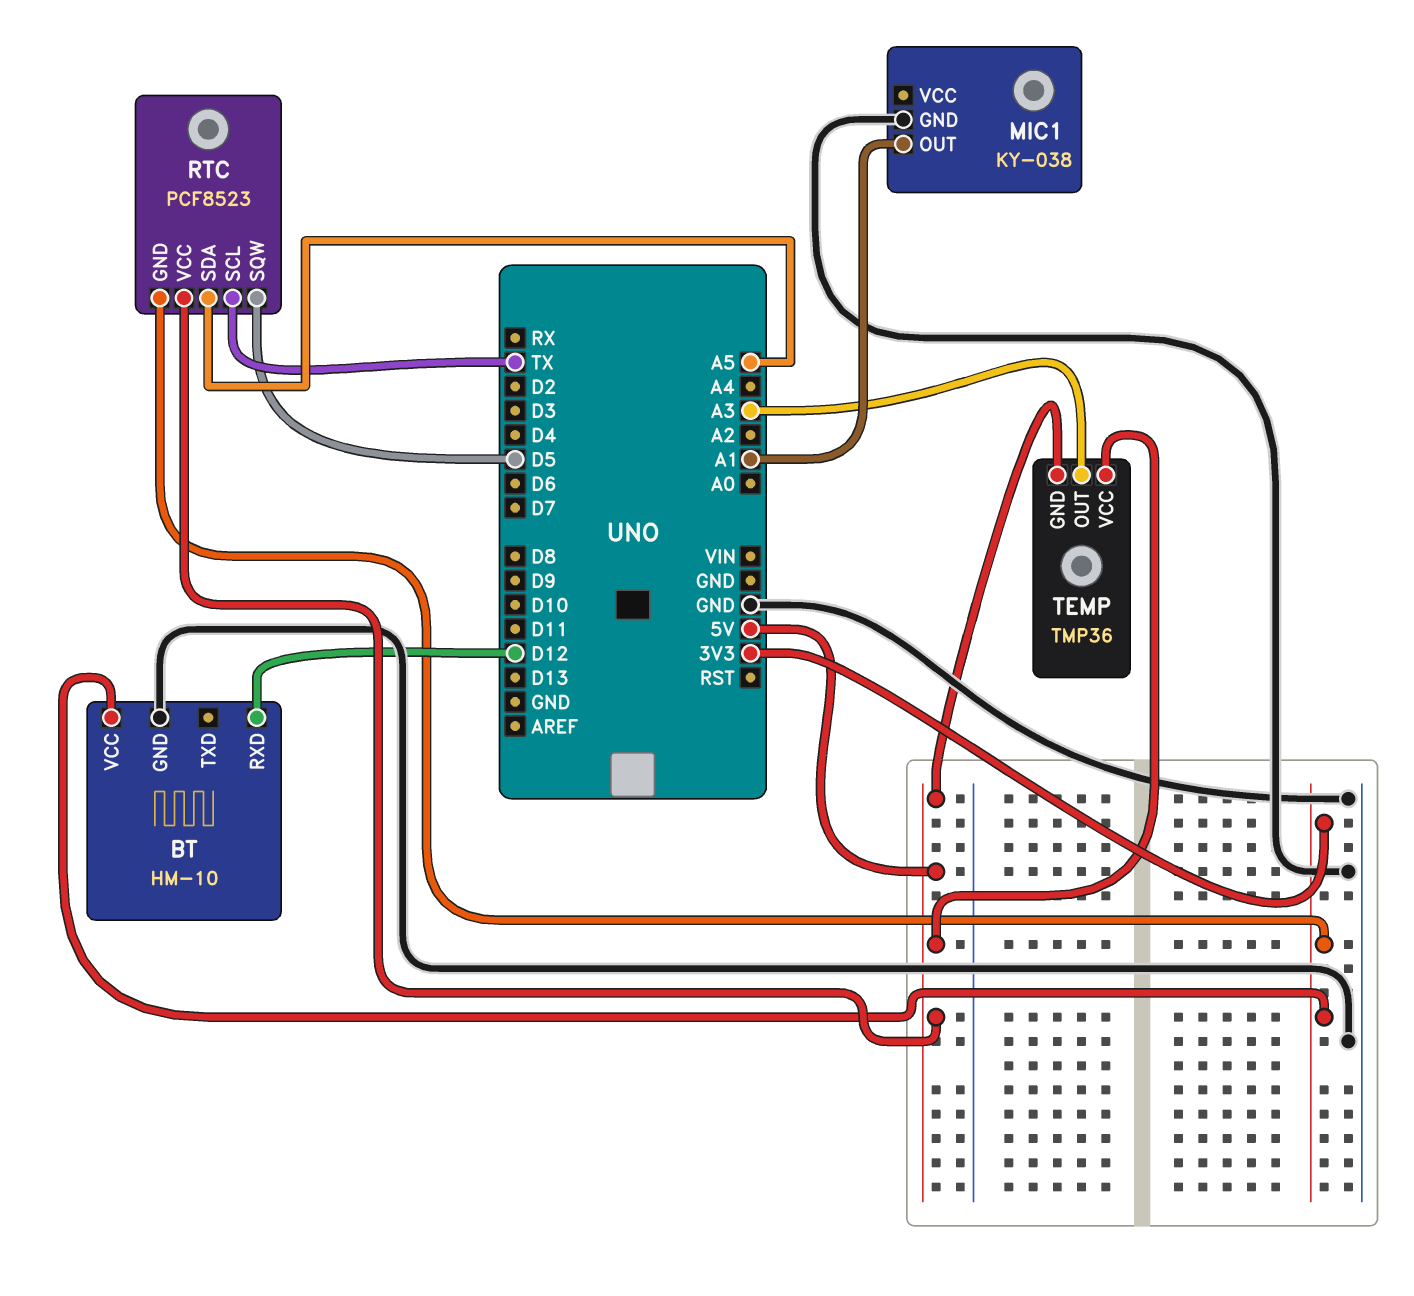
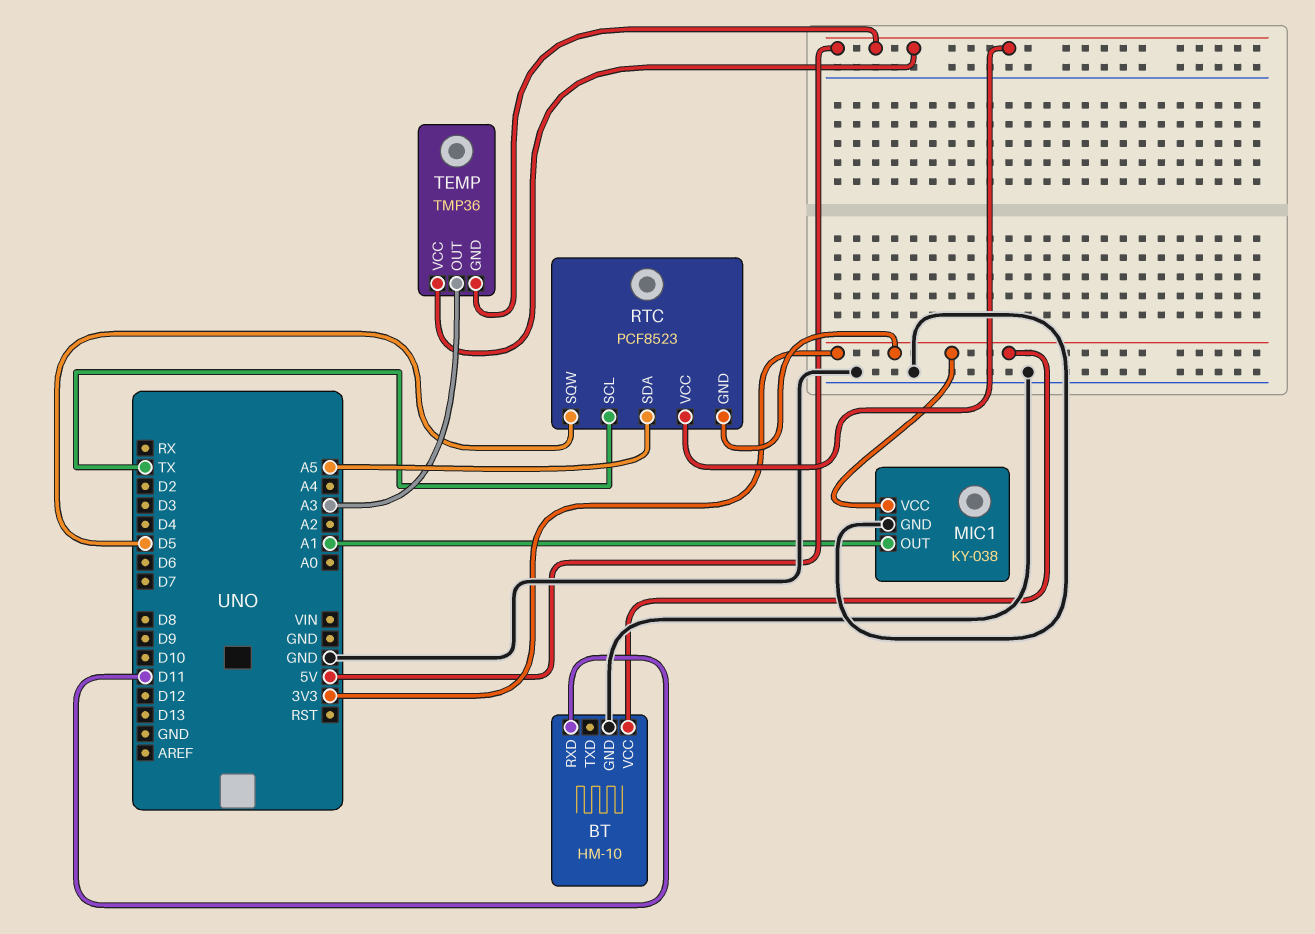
BT pin RXD: D12 -> D11
MIC1 pin VCC: none -> 3V3

